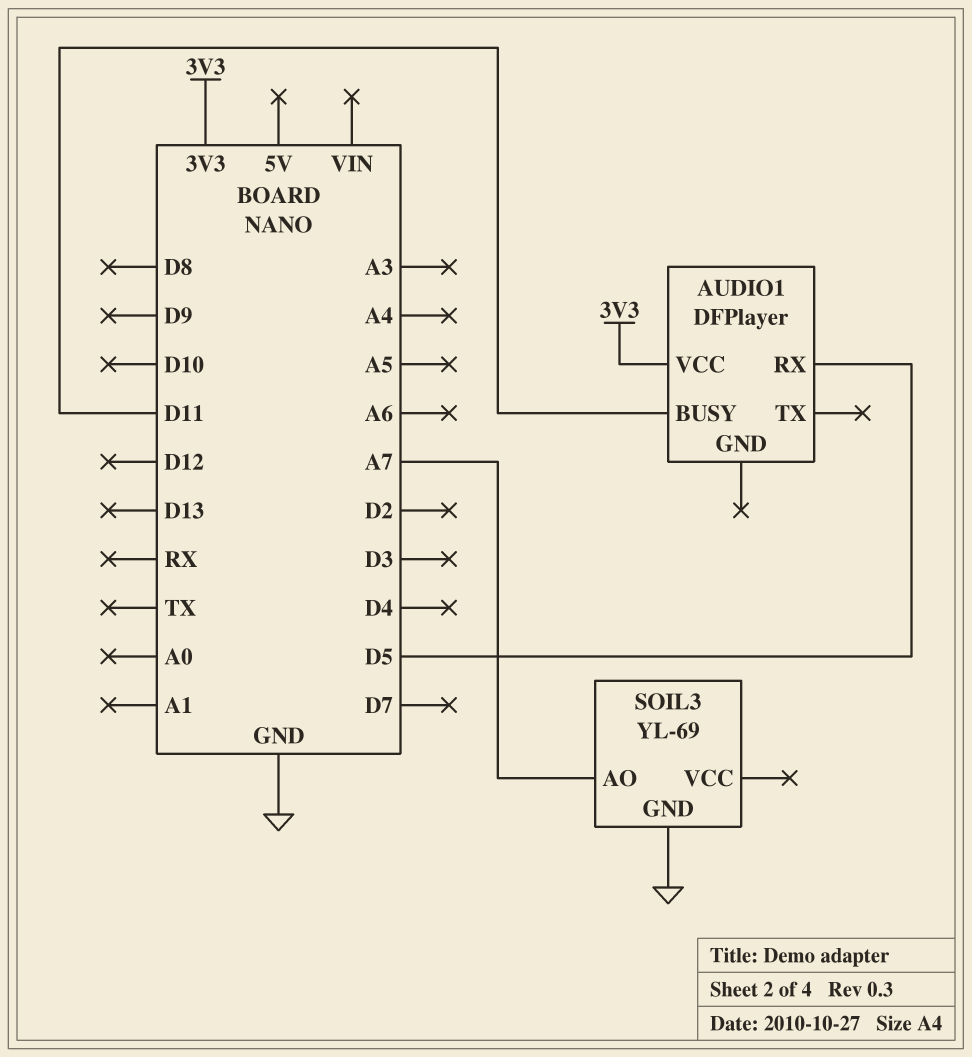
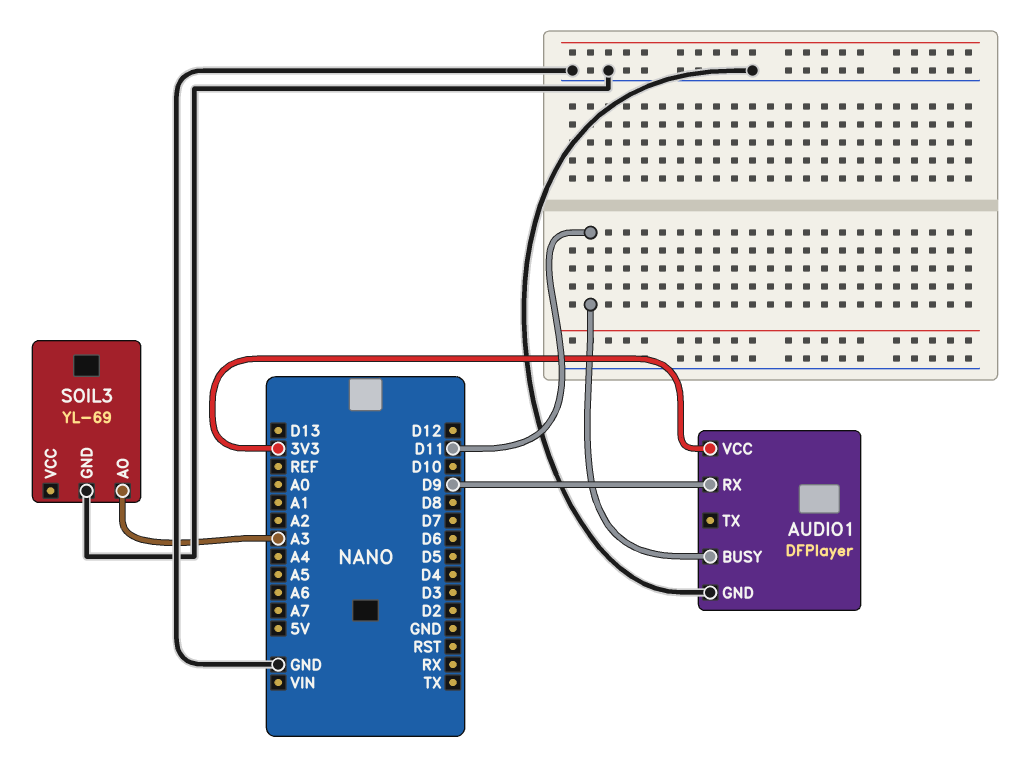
AUDIO1 pin GND: none -> GND
AUDIO1 pin RX: D5 -> D9
SOIL3 pin AO: A7 -> A3

